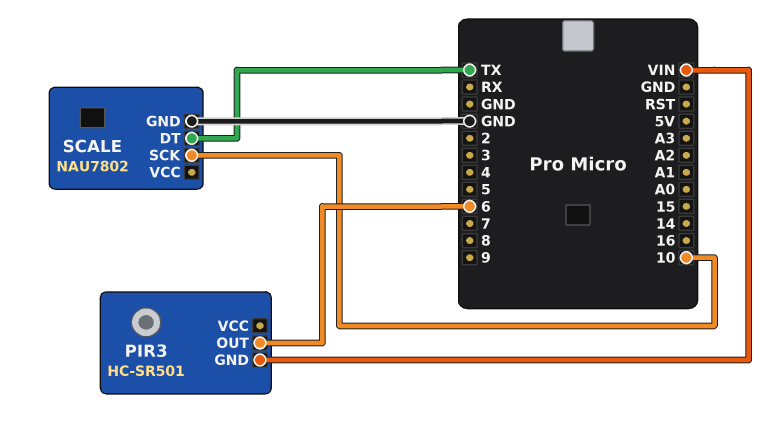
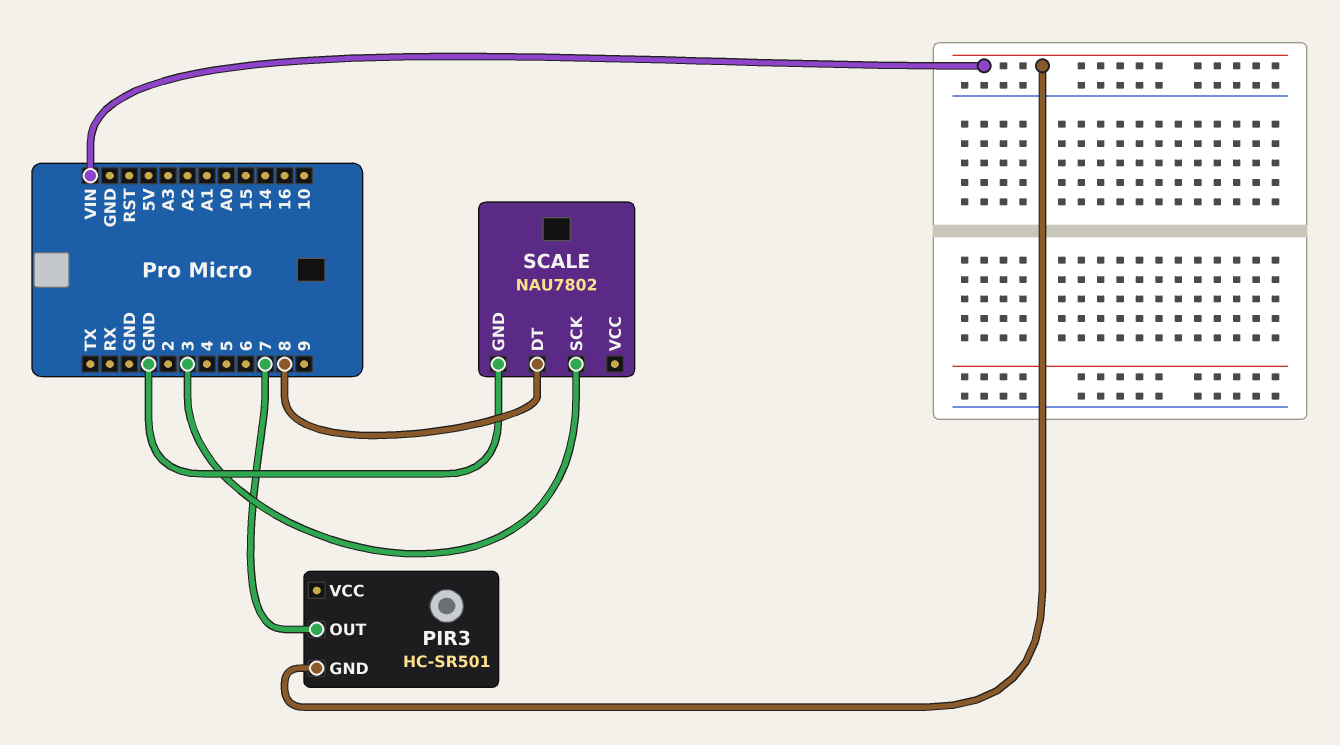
PIR3 pin OUT: 6 -> 7
SCALE pin DT: TX -> 8
SCALE pin SCK: 10 -> 3

